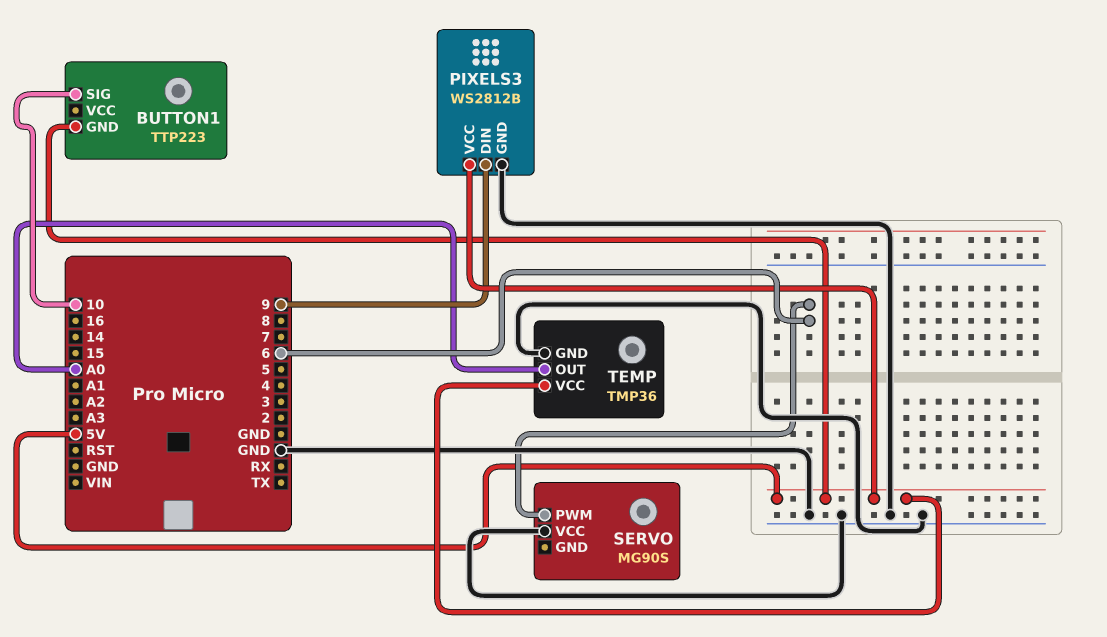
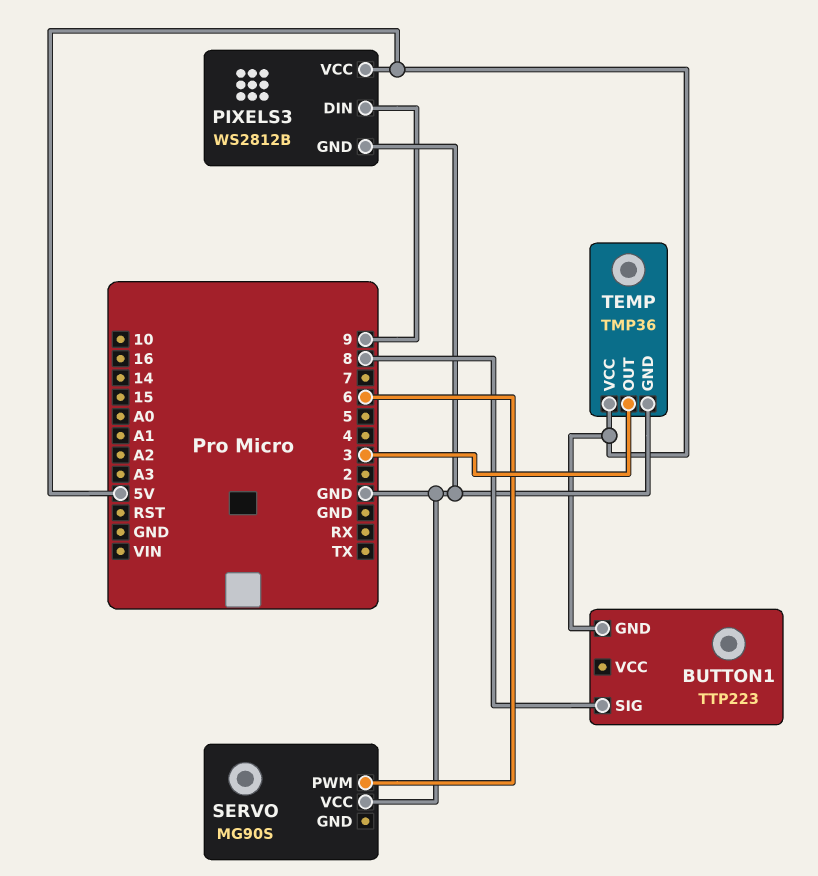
BUTTON1 pin SIG: 10 -> 8
TEMP pin OUT: A0 -> 3

